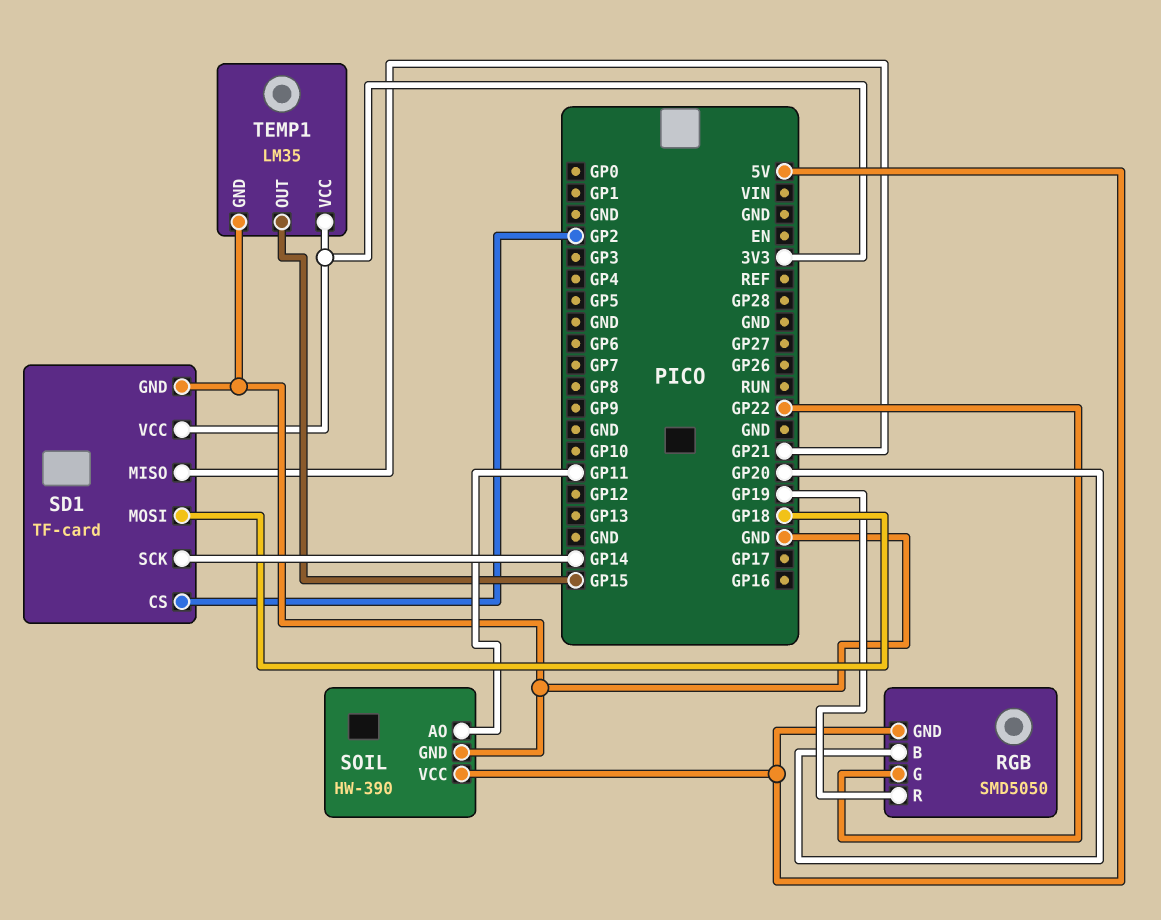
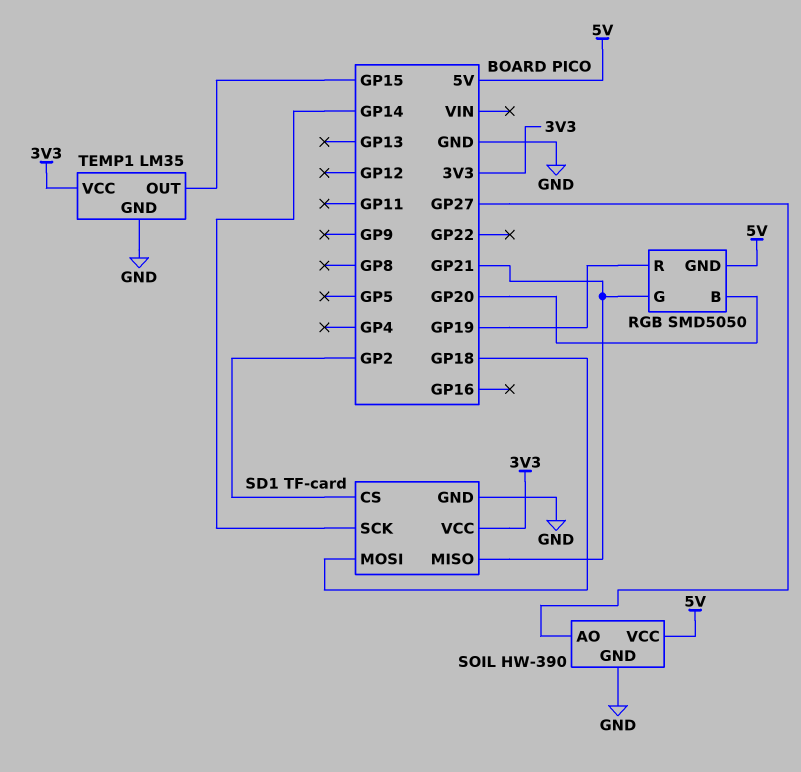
RGB pin G: GP22 -> GP21
SOIL pin AO: GP11 -> GP27

